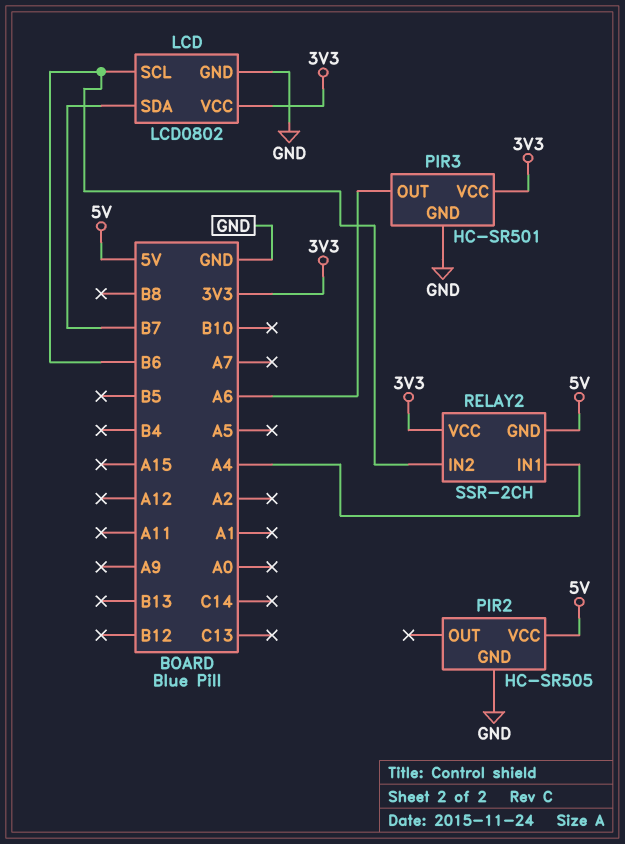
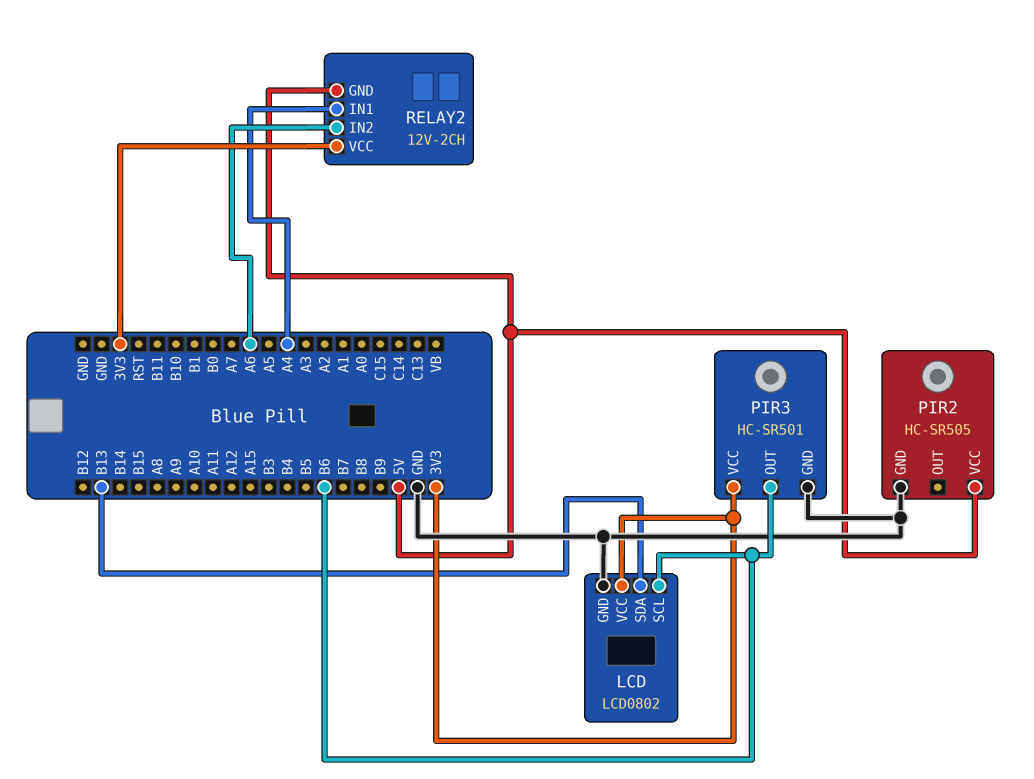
LCD pin SDA: B7 -> B13
PIR3 pin OUT: A6 -> B6
RELAY2: SSR-2CH -> 12V-2CH
RELAY2 pin IN2: B6 -> A6

